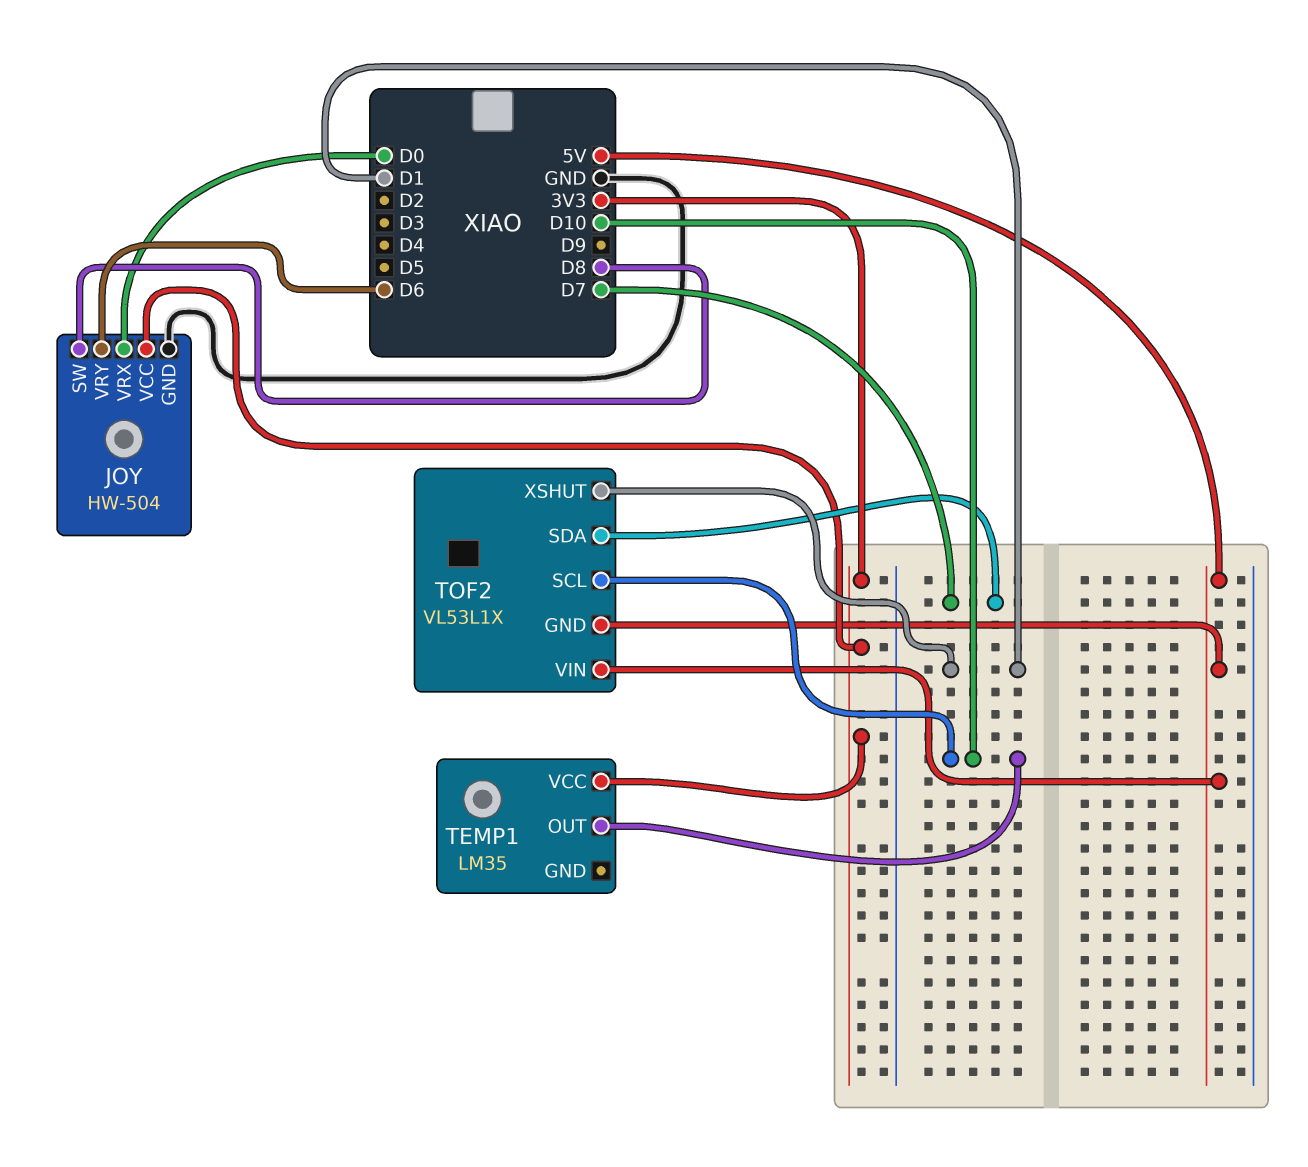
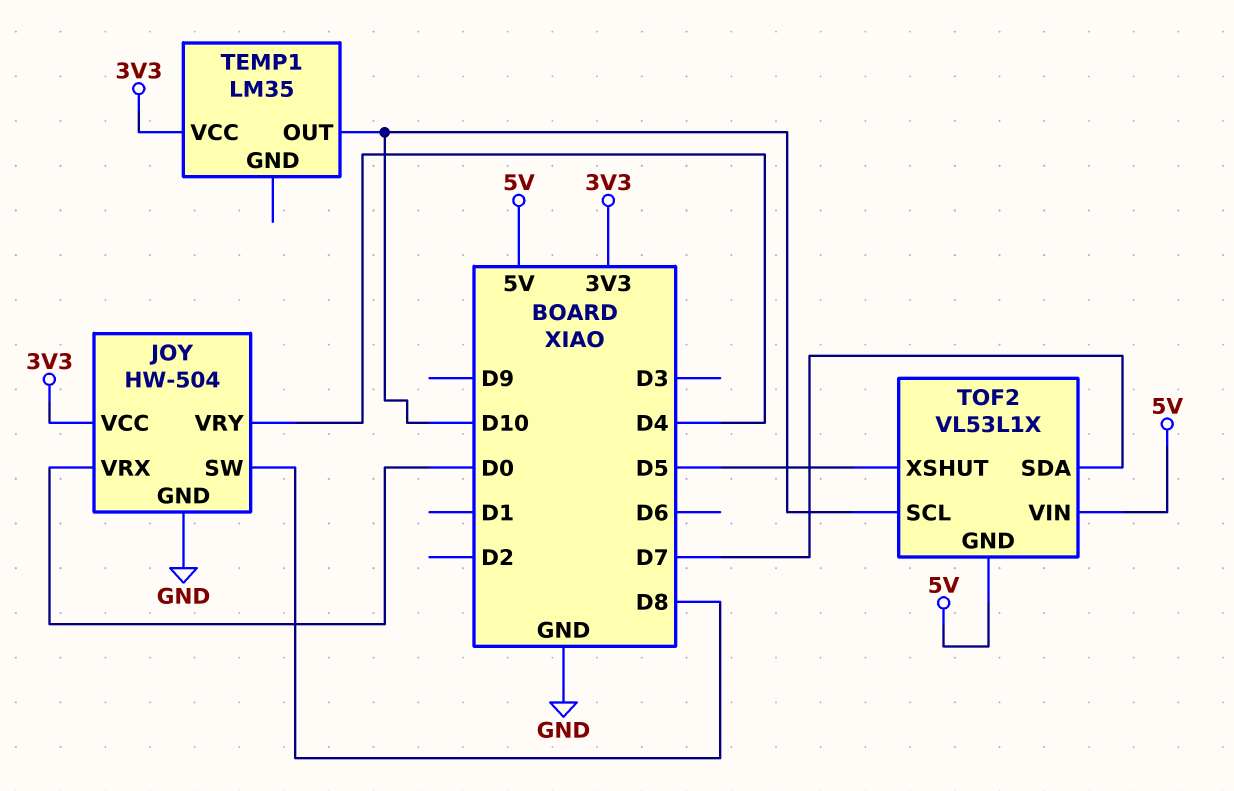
JOY pin VRY: D6 -> D4
TOF2 pin XSHUT: D1 -> D5

